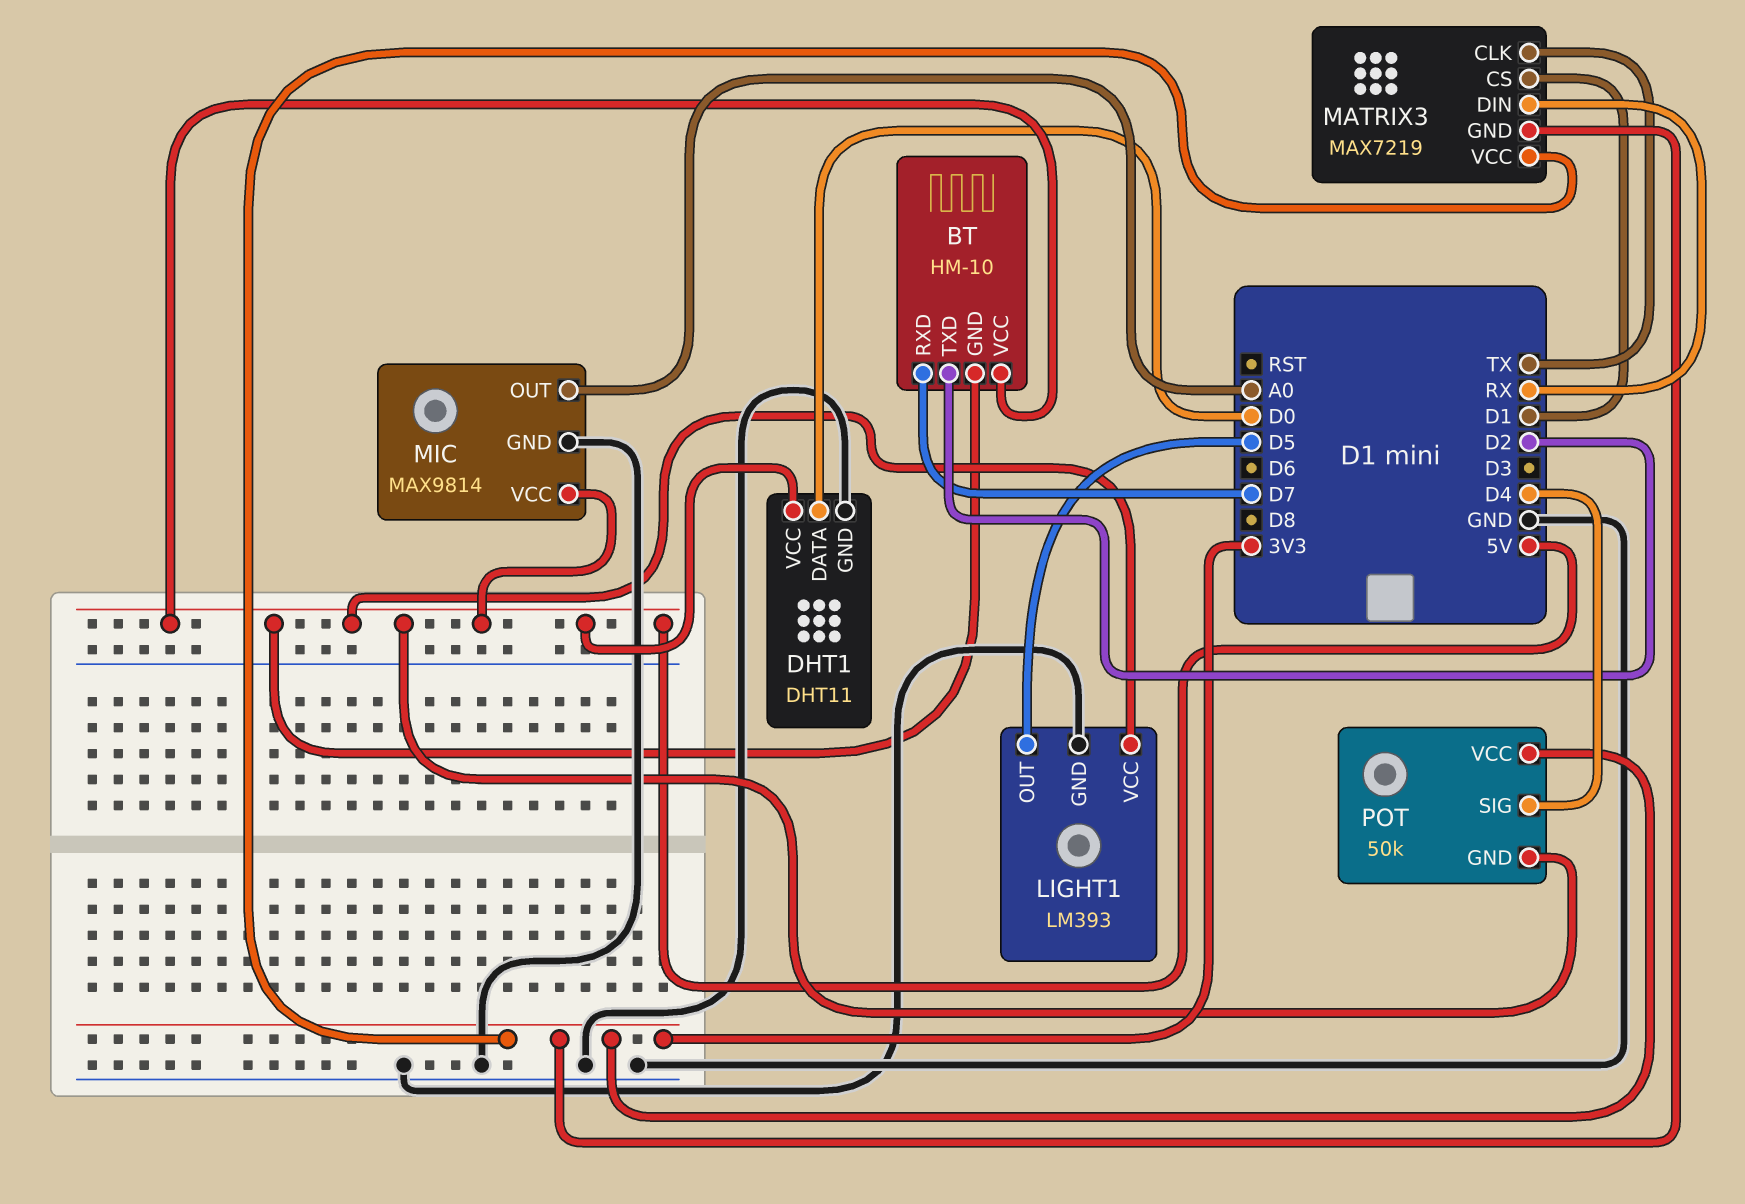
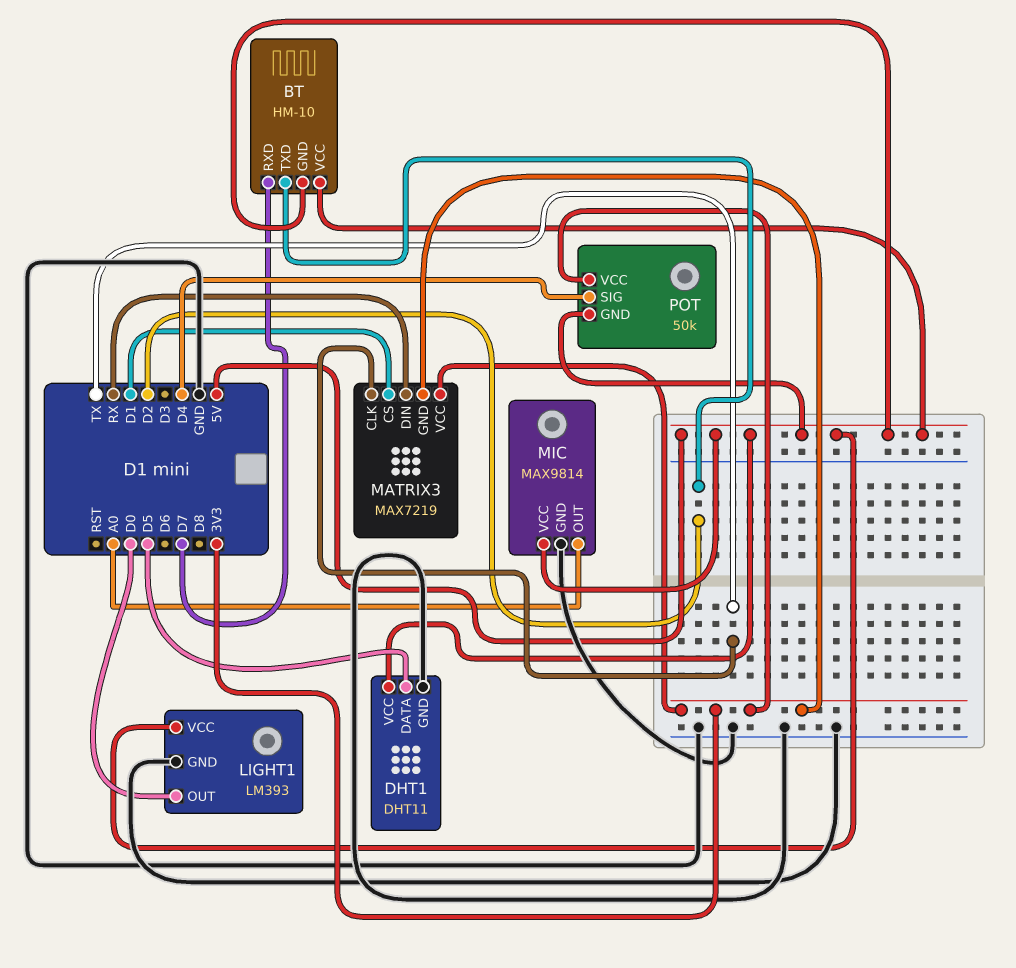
DHT1 pin DATA: D0 -> D5
LIGHT1 pin OUT: D5 -> D0

